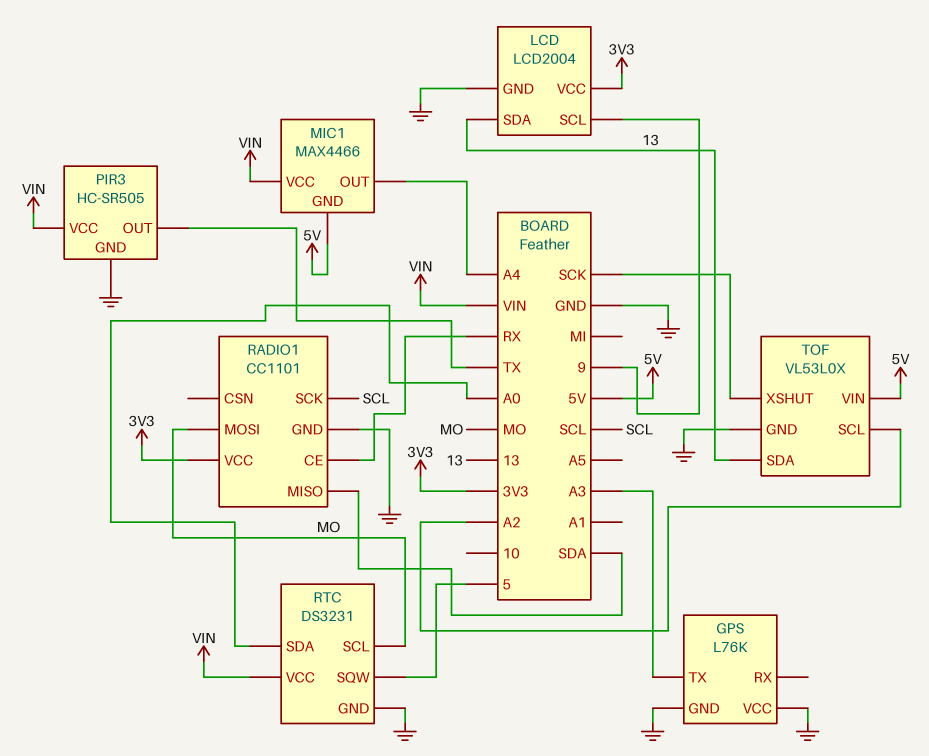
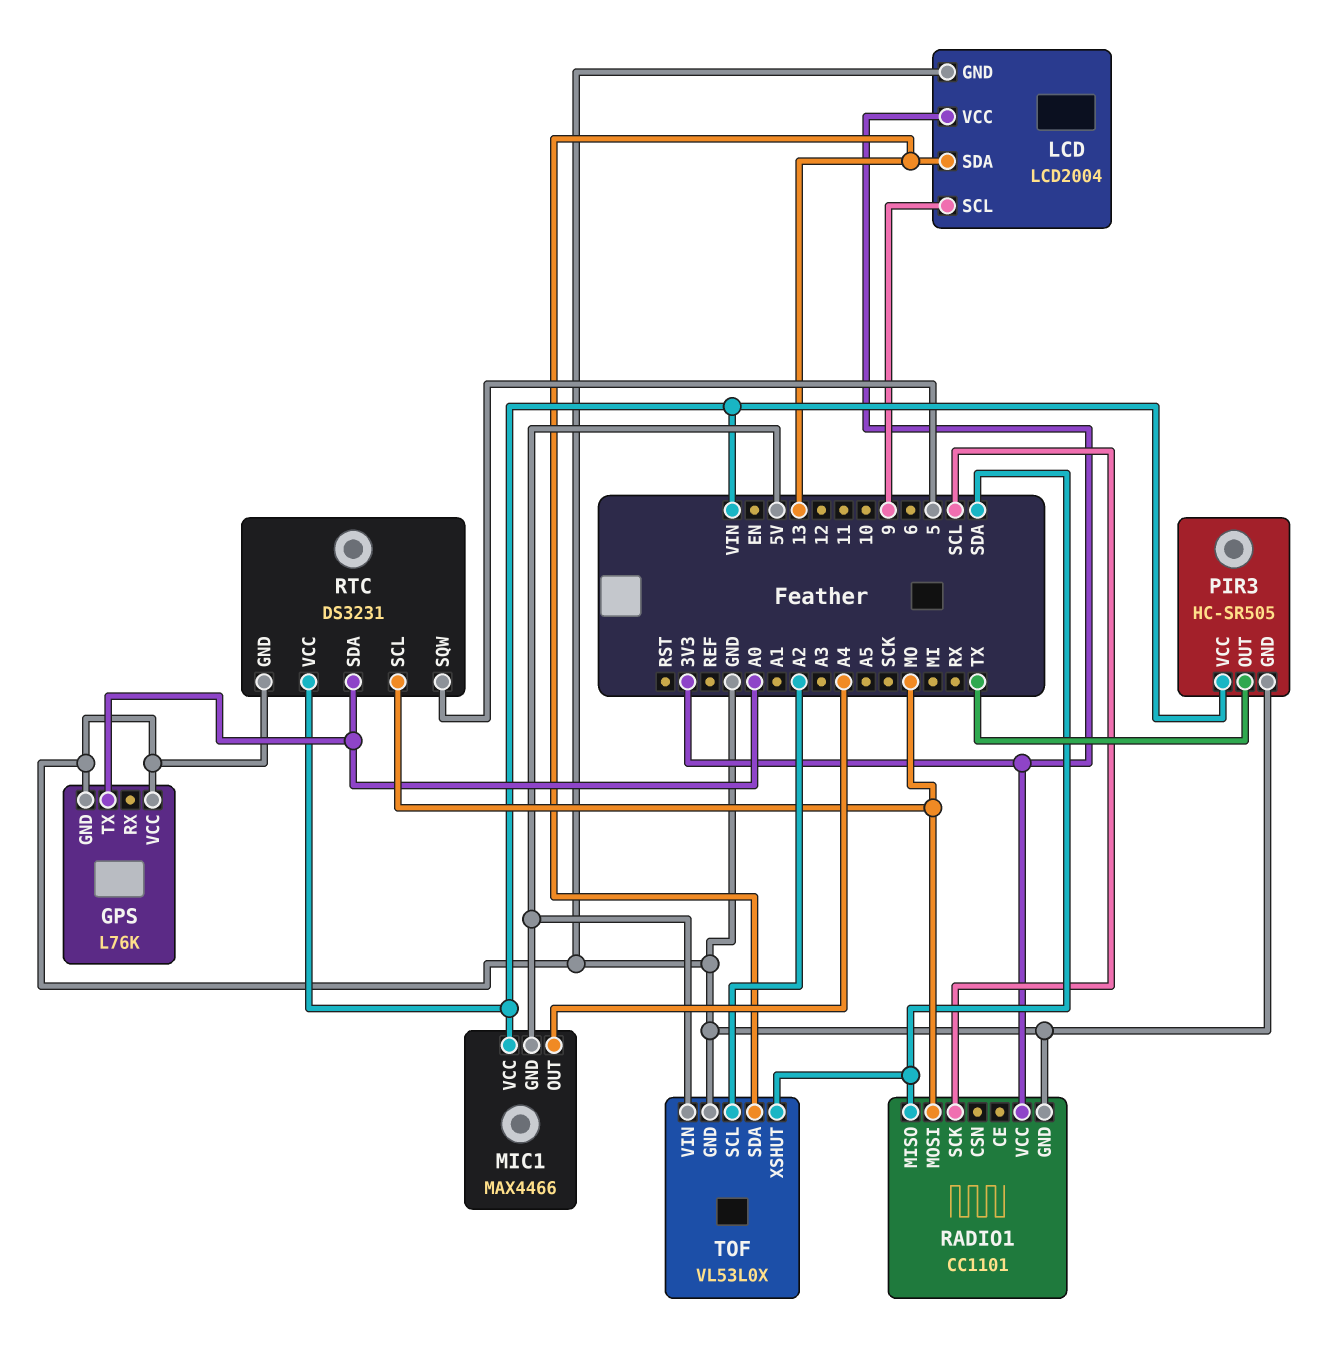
GPS pin TX: A3 -> A0
RADIO1 pin CE: RX -> none
TOF pin XSHUT: SCK -> SDA

